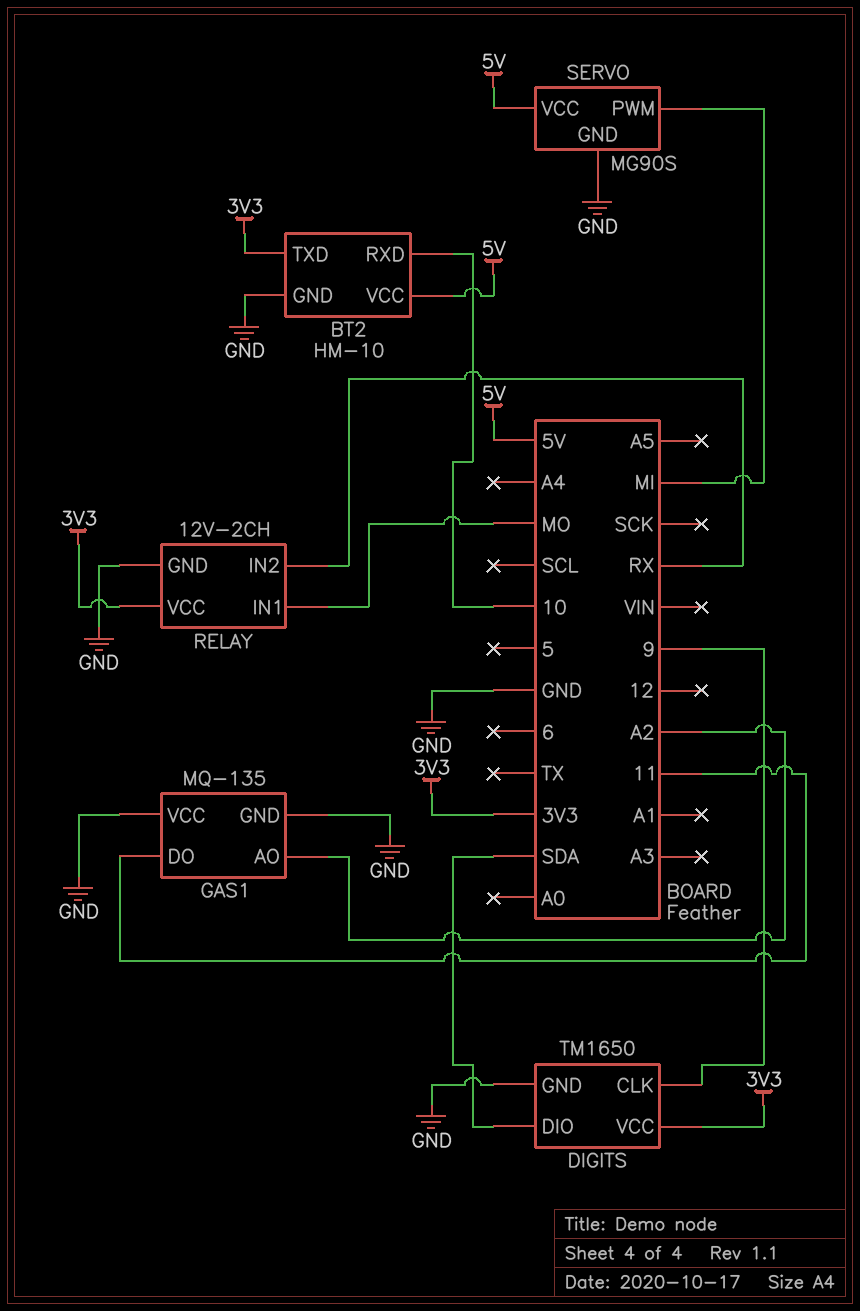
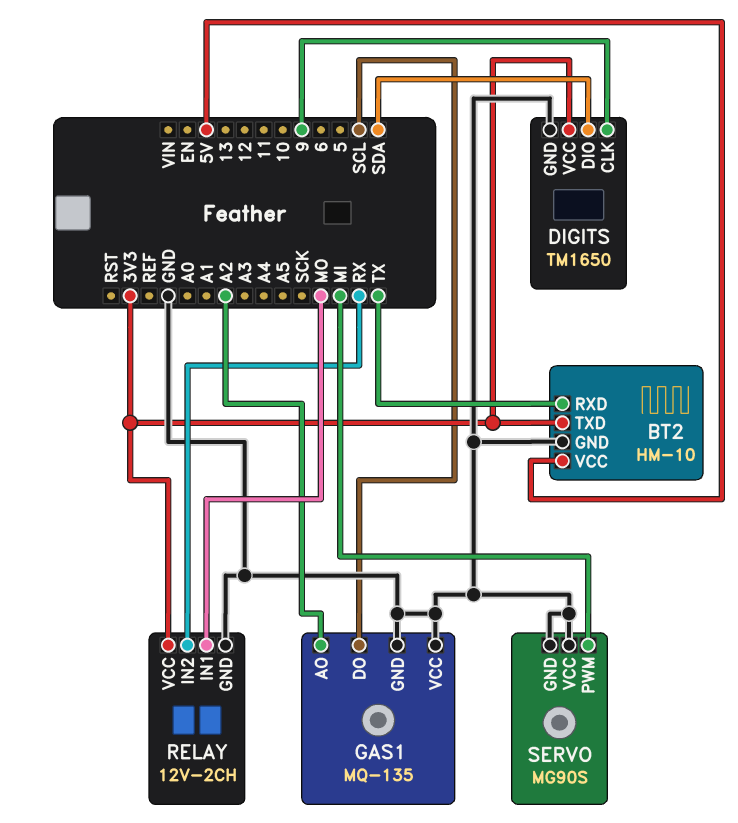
BT2 pin RXD: 10 -> TX
GAS1 pin DO: 11 -> SCL
SERVO pin VCC: 5V -> GND

